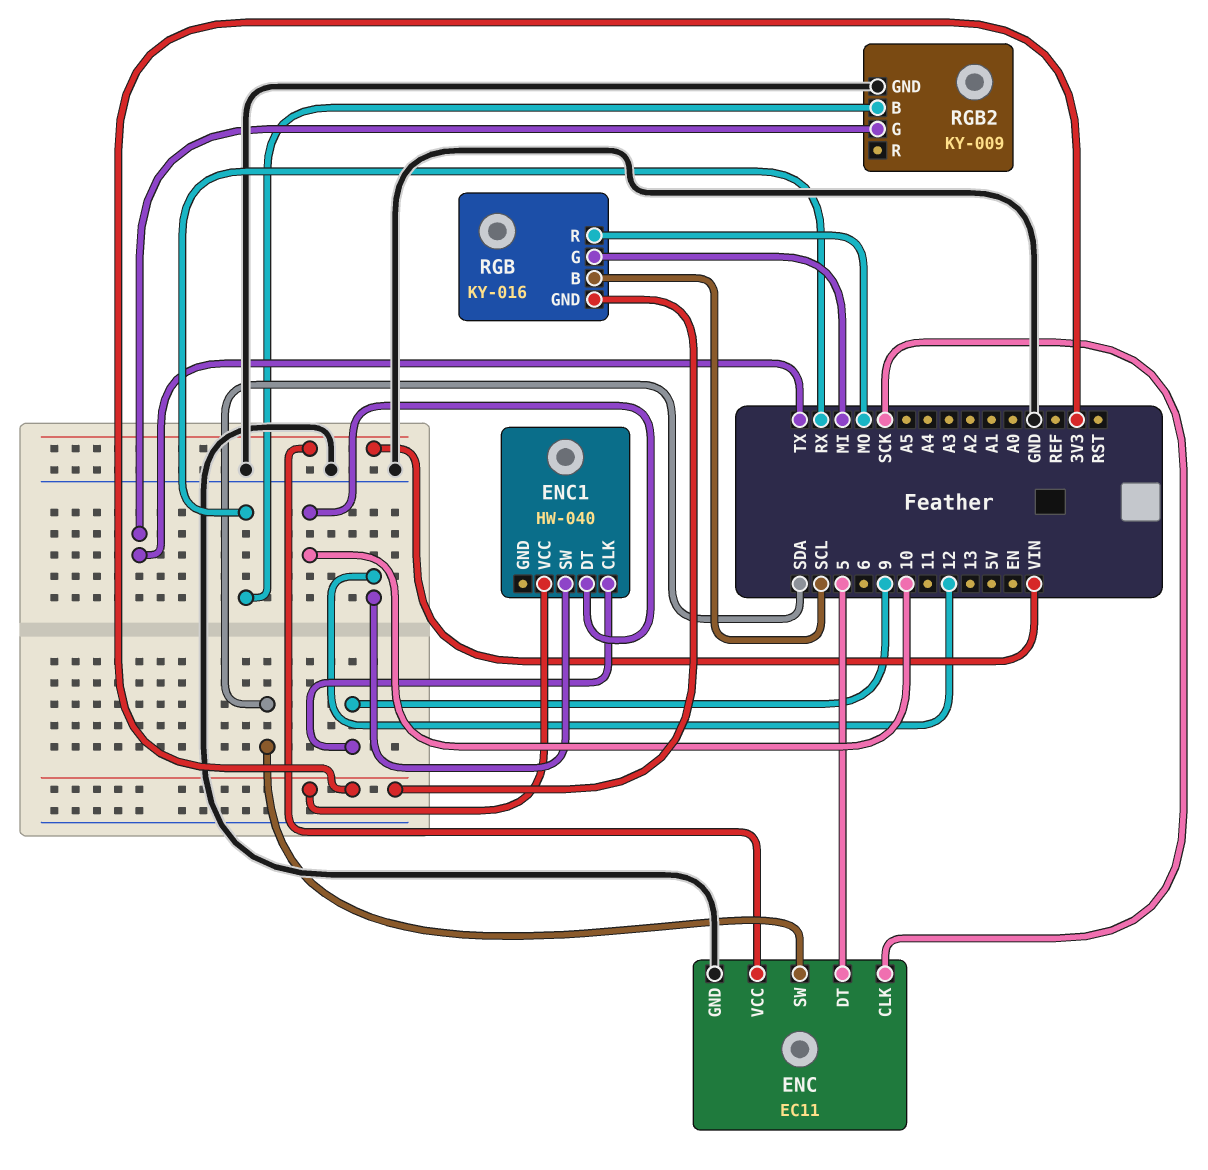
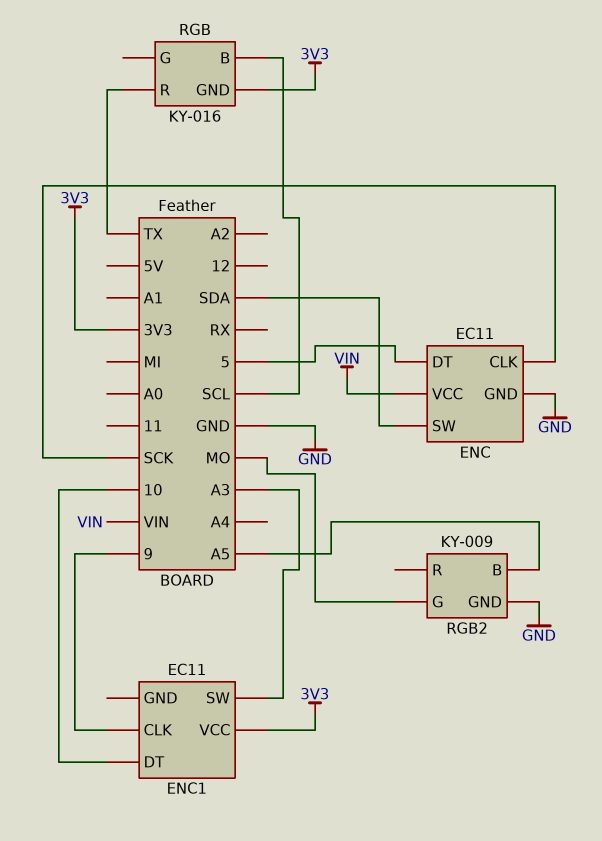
ENC1: HW-040 -> EC11
ENC1 pin SW: 12 -> A3
RGB pin G: MI -> none
RGB pin R: MO -> TX
RGB2 pin B: RX -> A5
RGB2 pin G: TX -> MO

